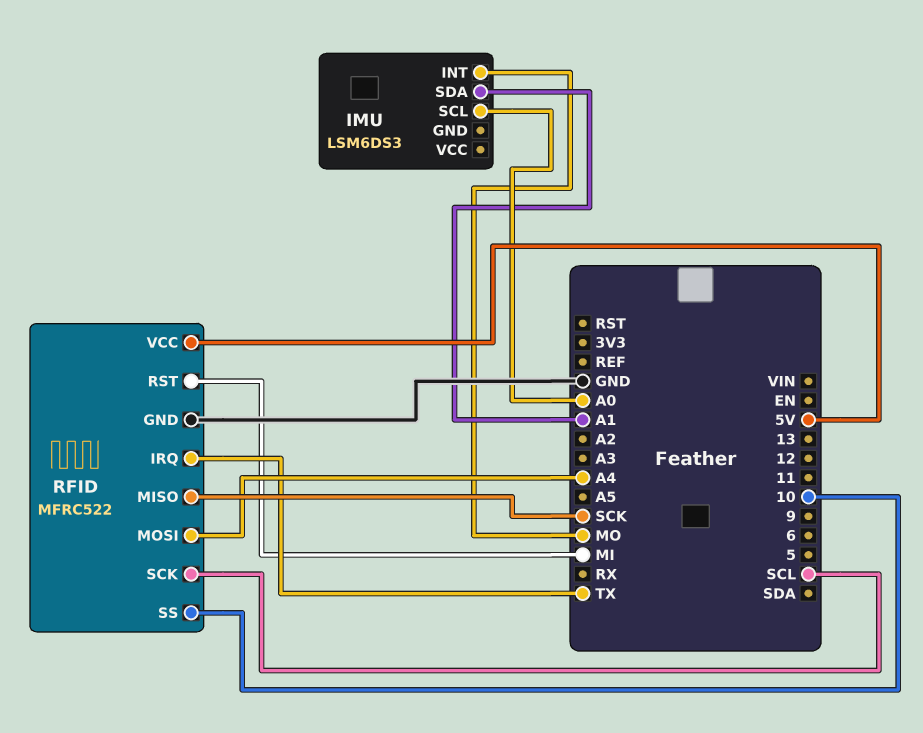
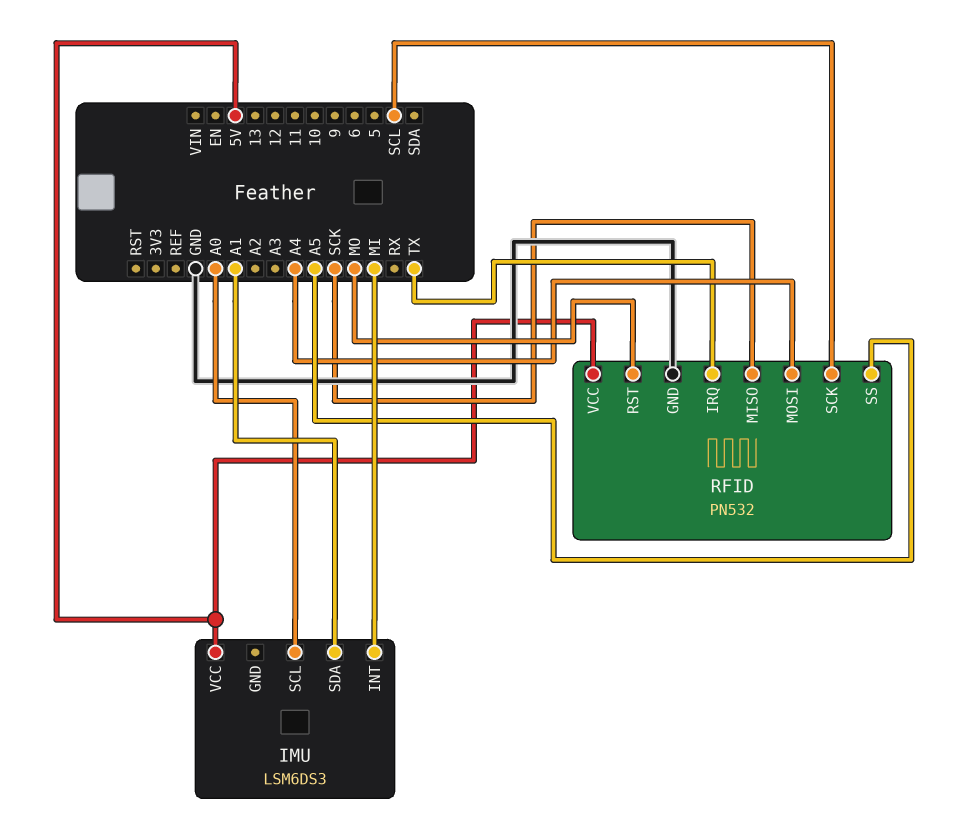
IMU pin INT: MO -> MI
IMU pin VCC: none -> 5V
RFID: MFRC522 -> PN532
RFID pin RST: MI -> MO
RFID pin SS: 10 -> A5

